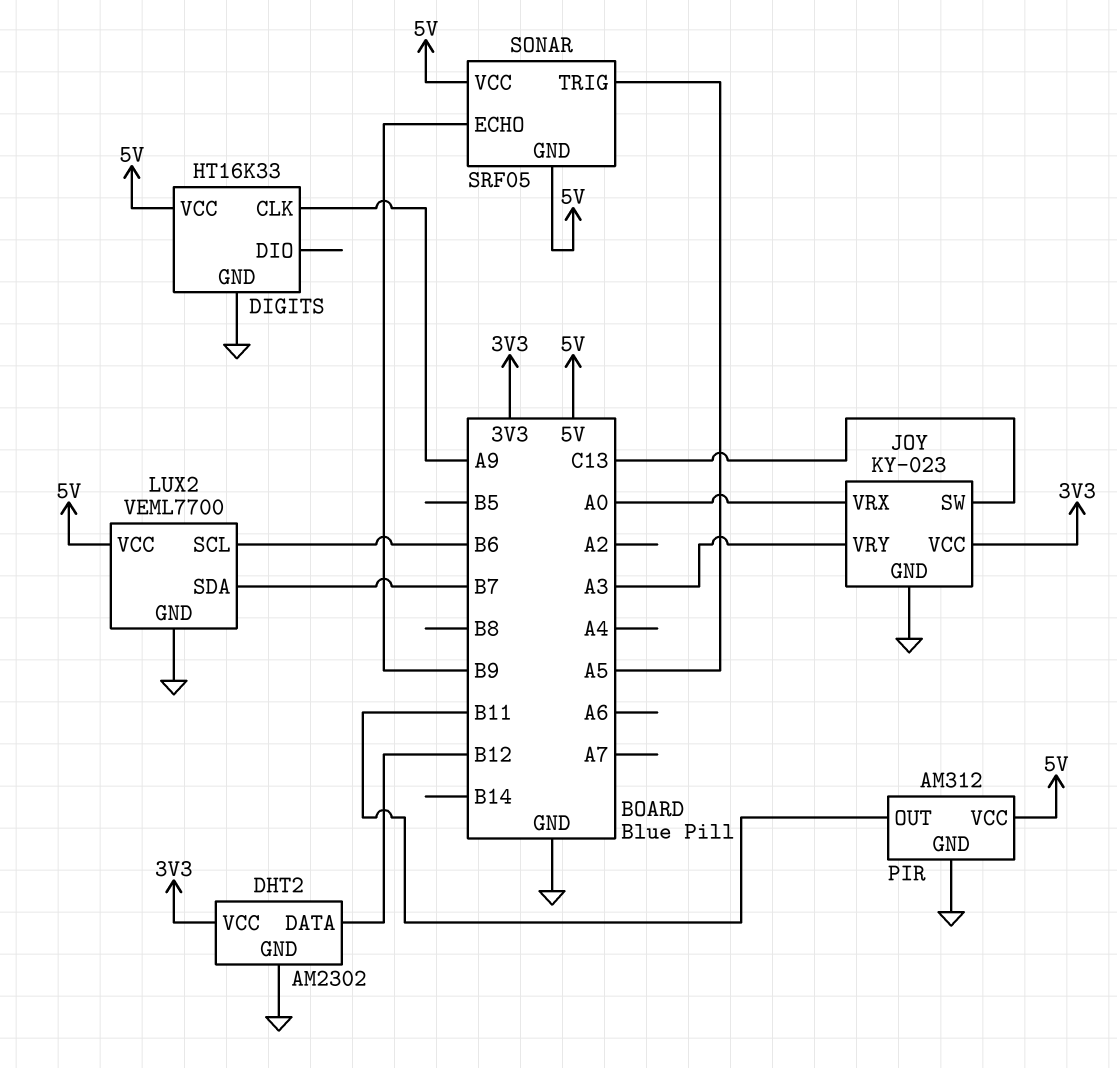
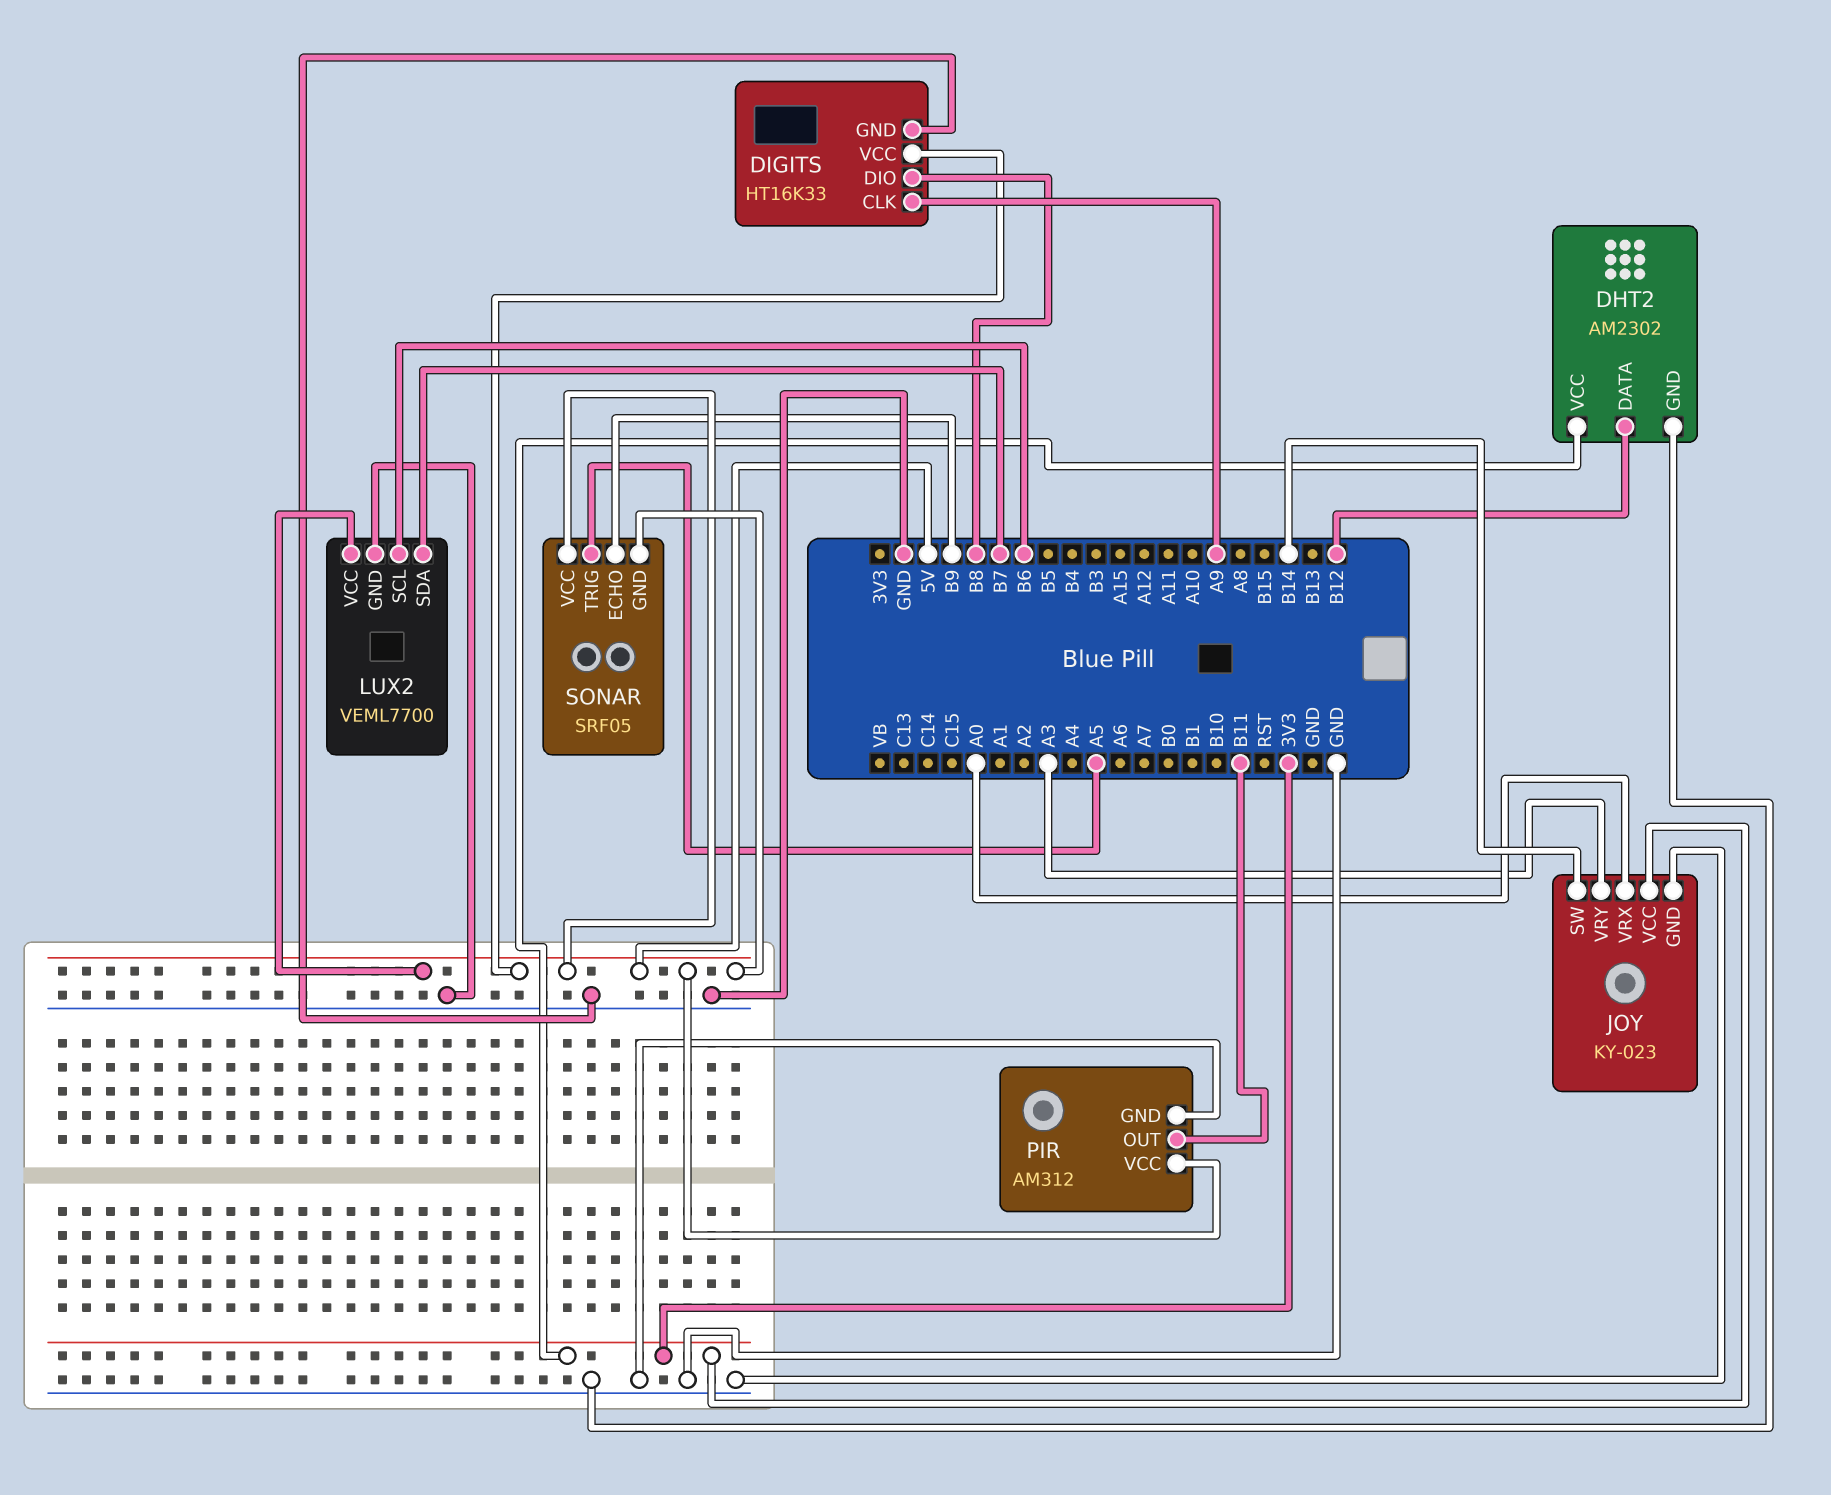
DIGITS pin DIO: none -> B8
JOY pin SW: C13 -> B14

